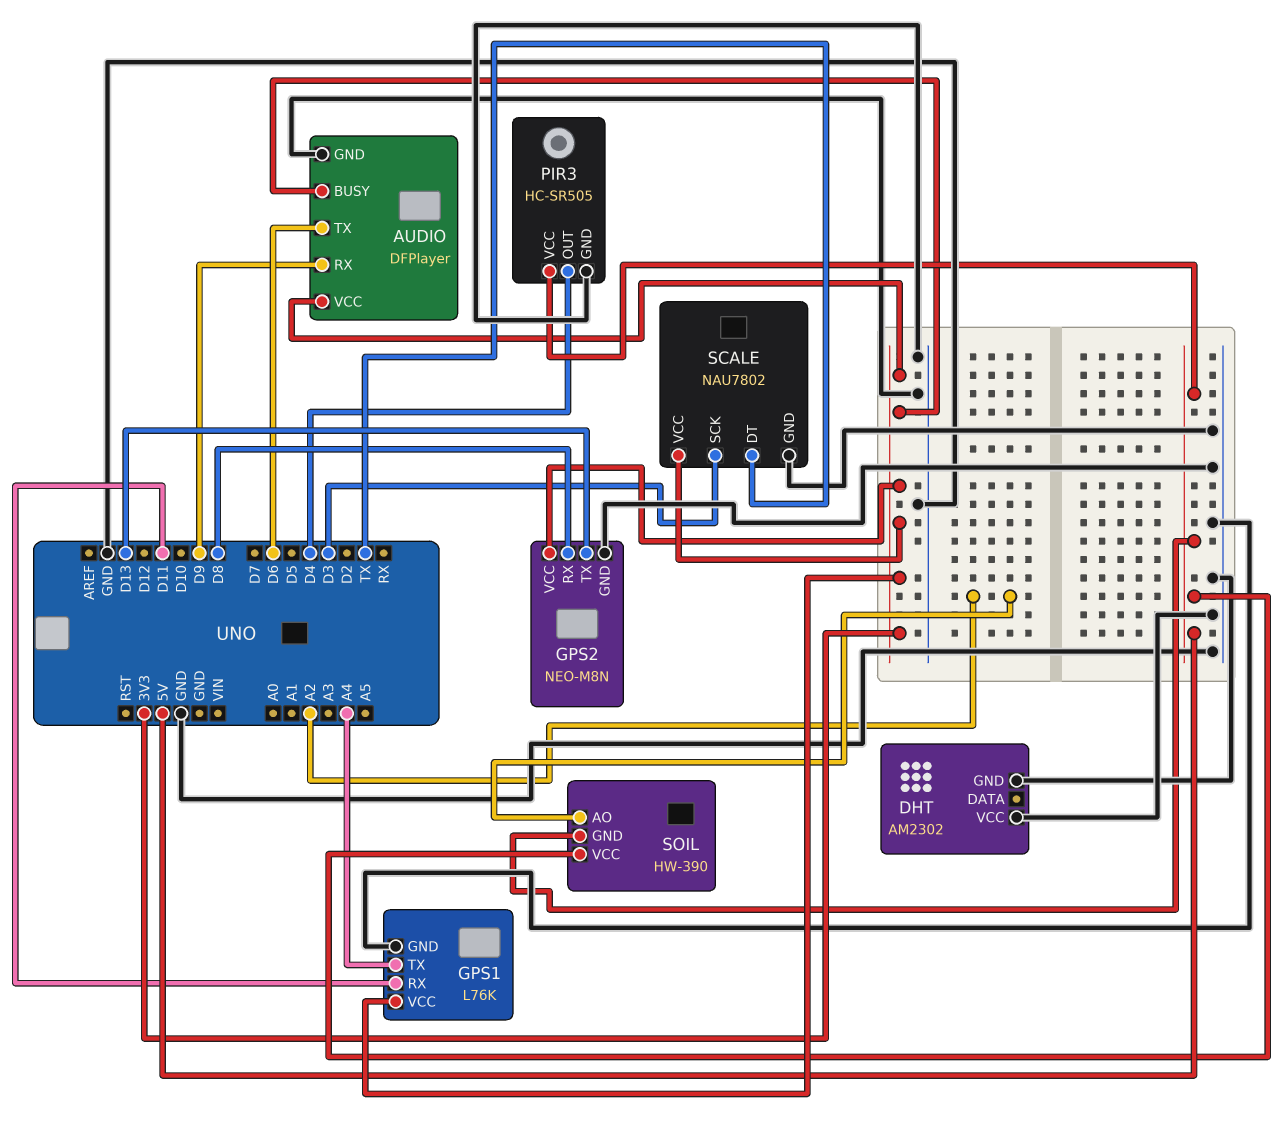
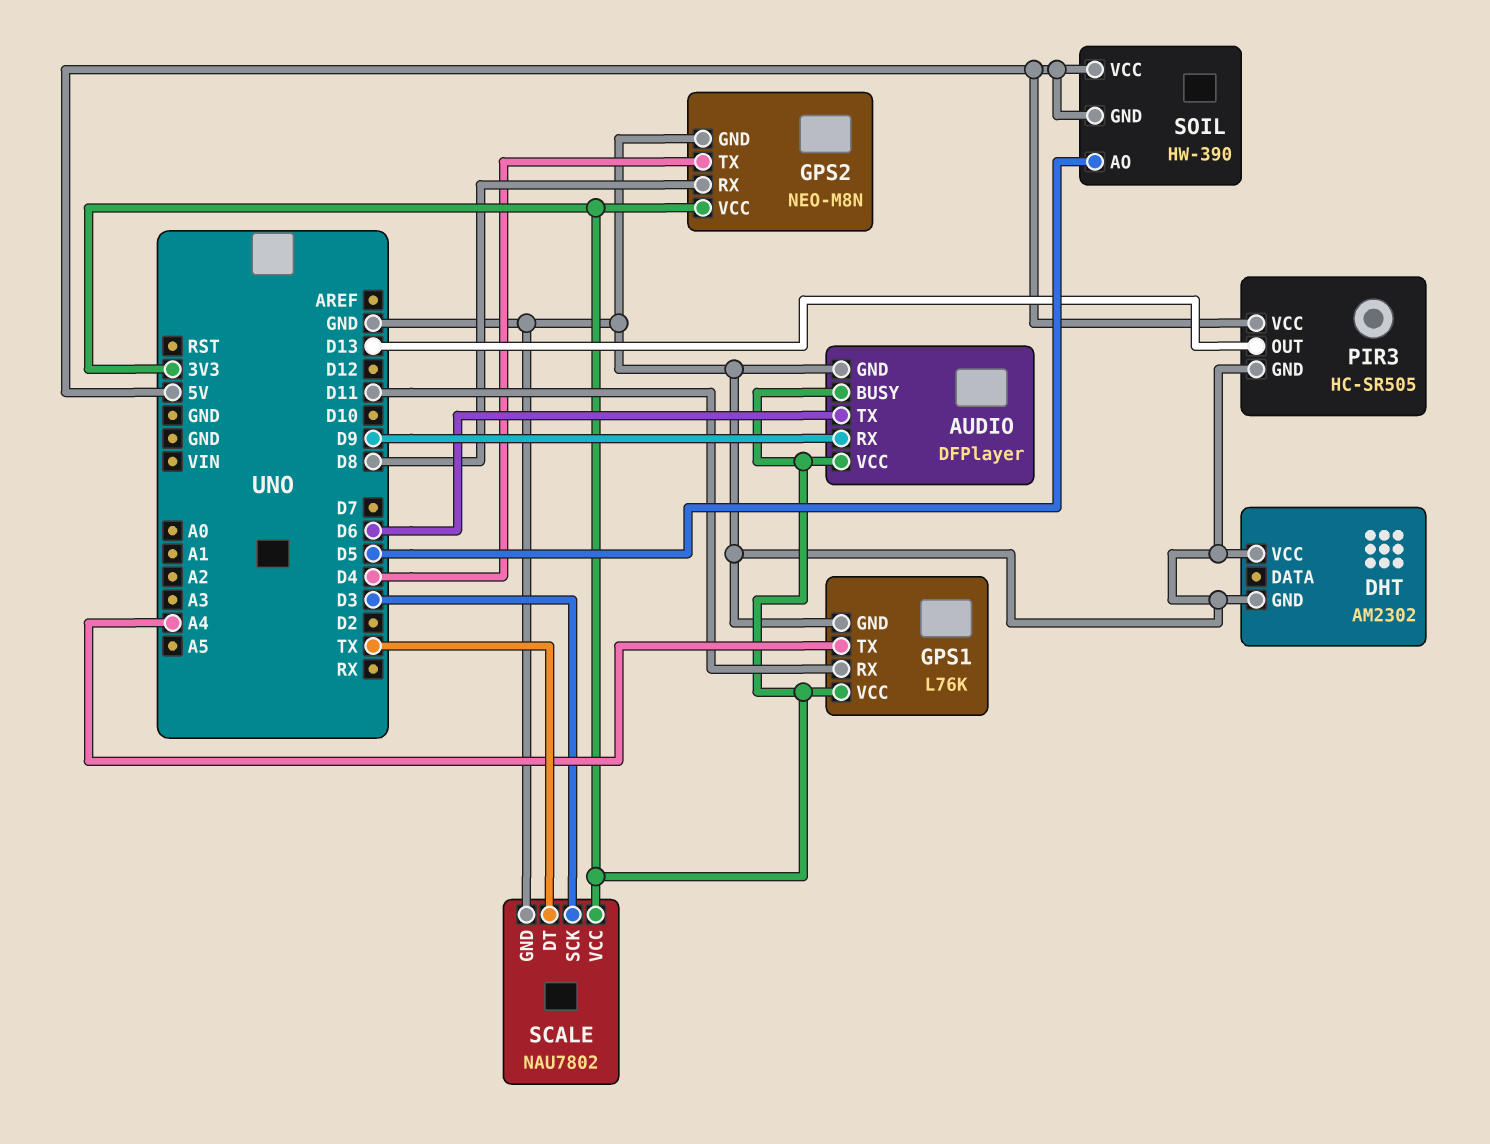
GPS2 pin TX: D13 -> D4
PIR3 pin OUT: D4 -> D13
SOIL pin AO: A2 -> D5

